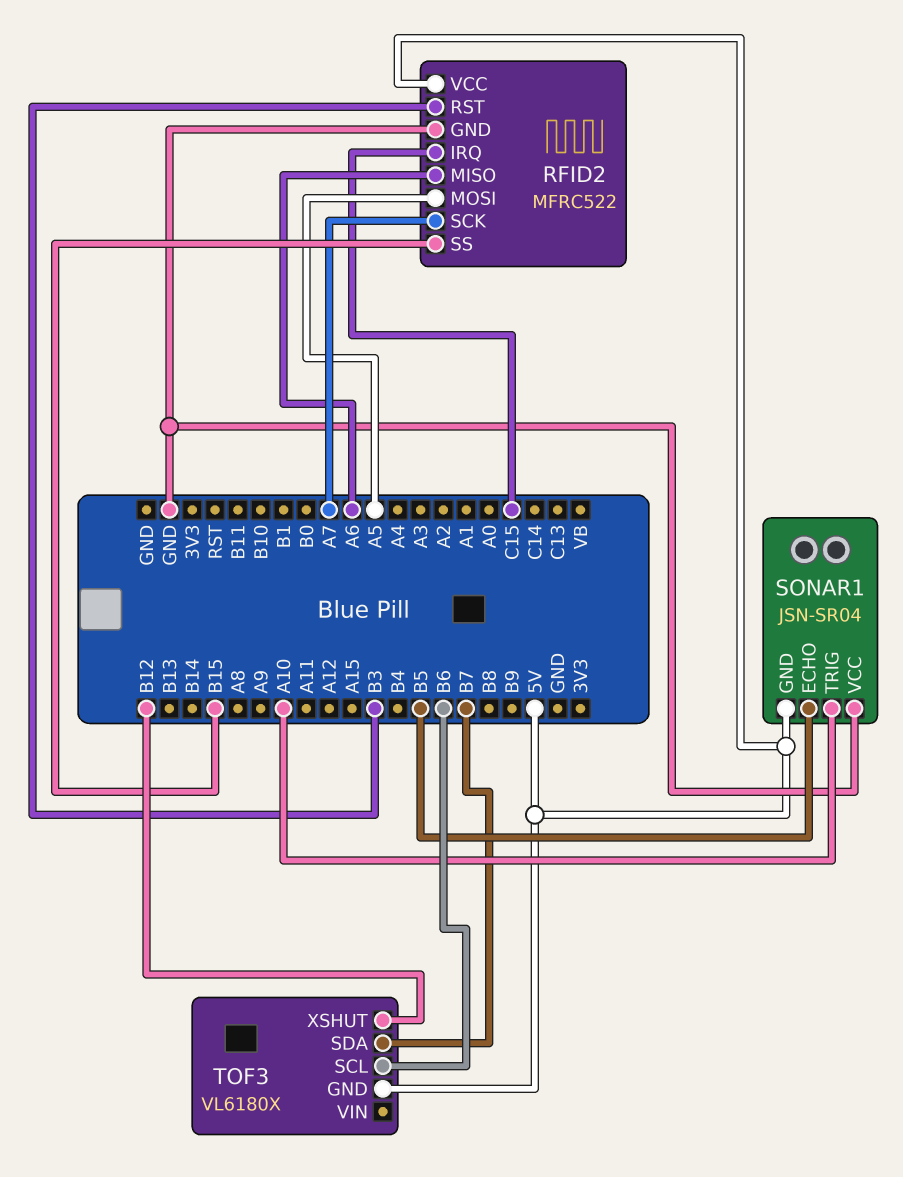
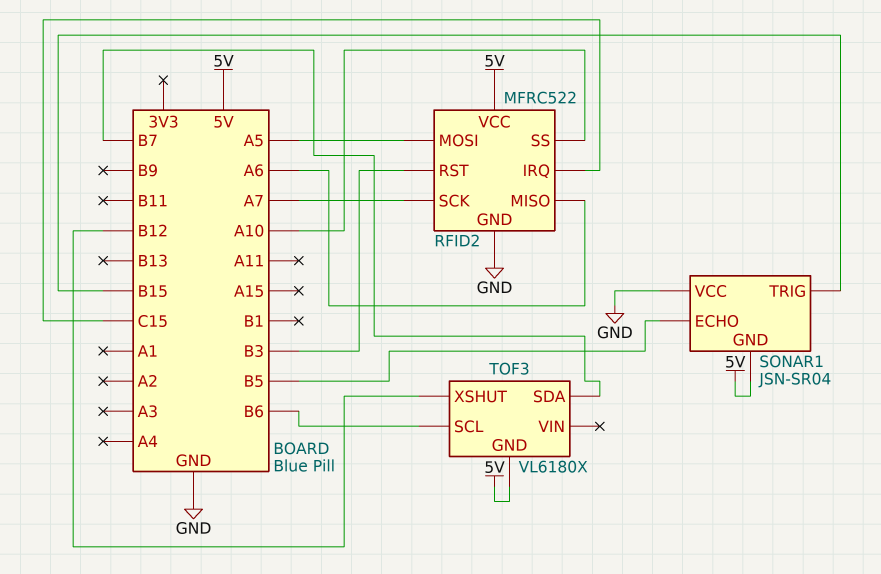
RFID2 pin SS: B15 -> A10
SONAR1 pin TRIG: A10 -> B15

